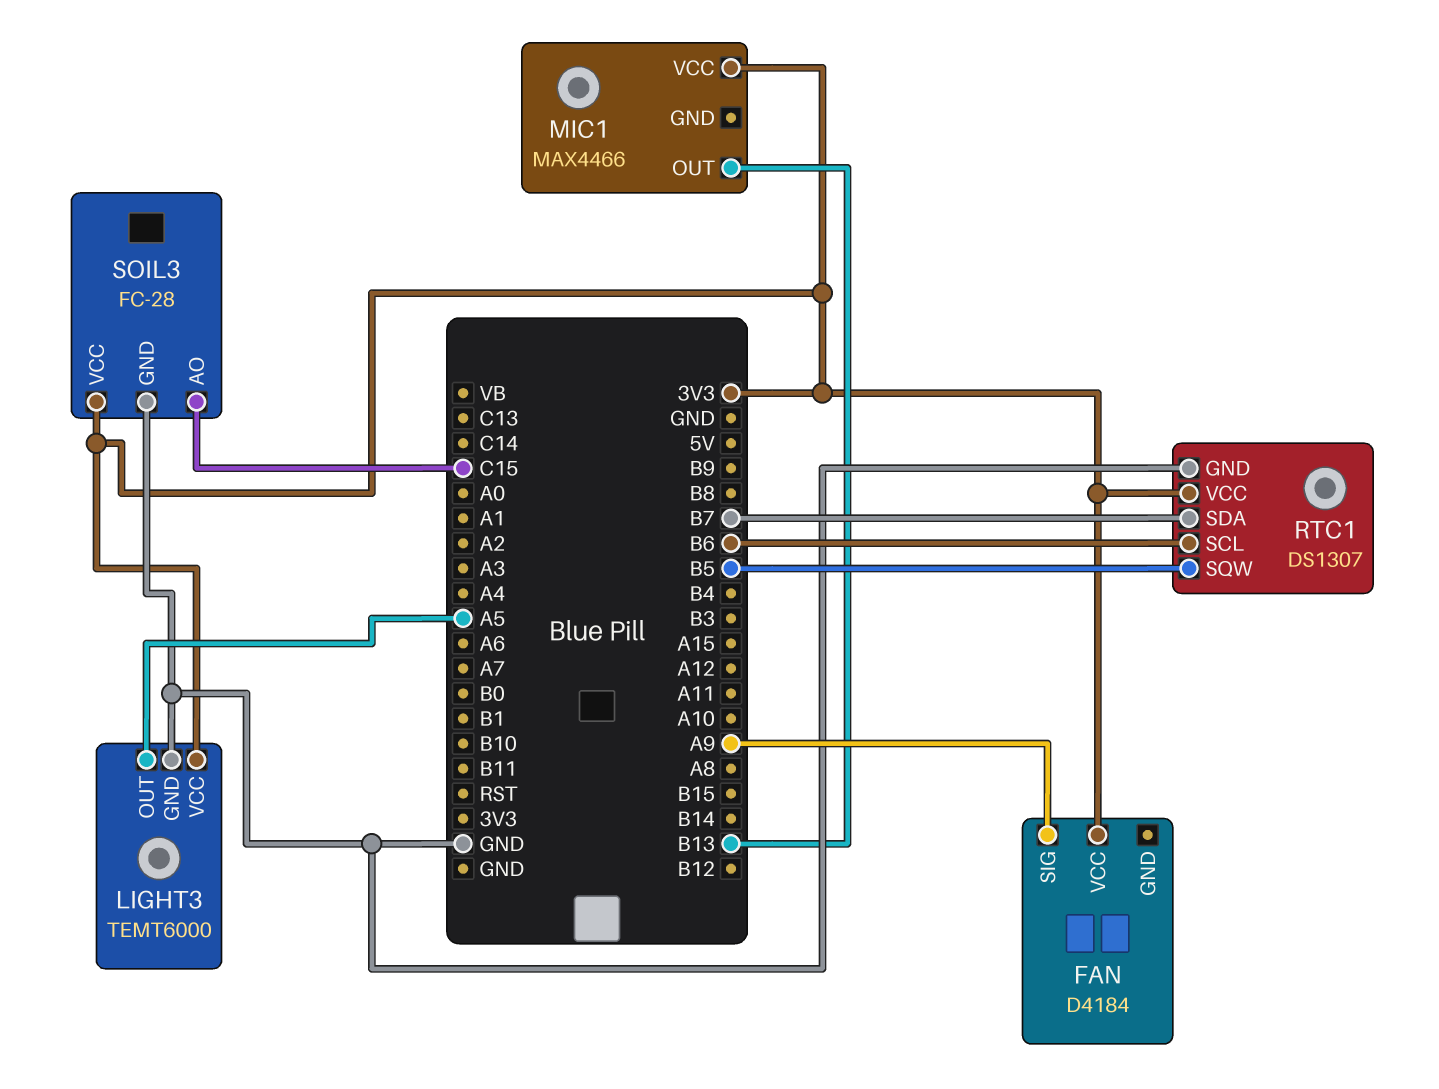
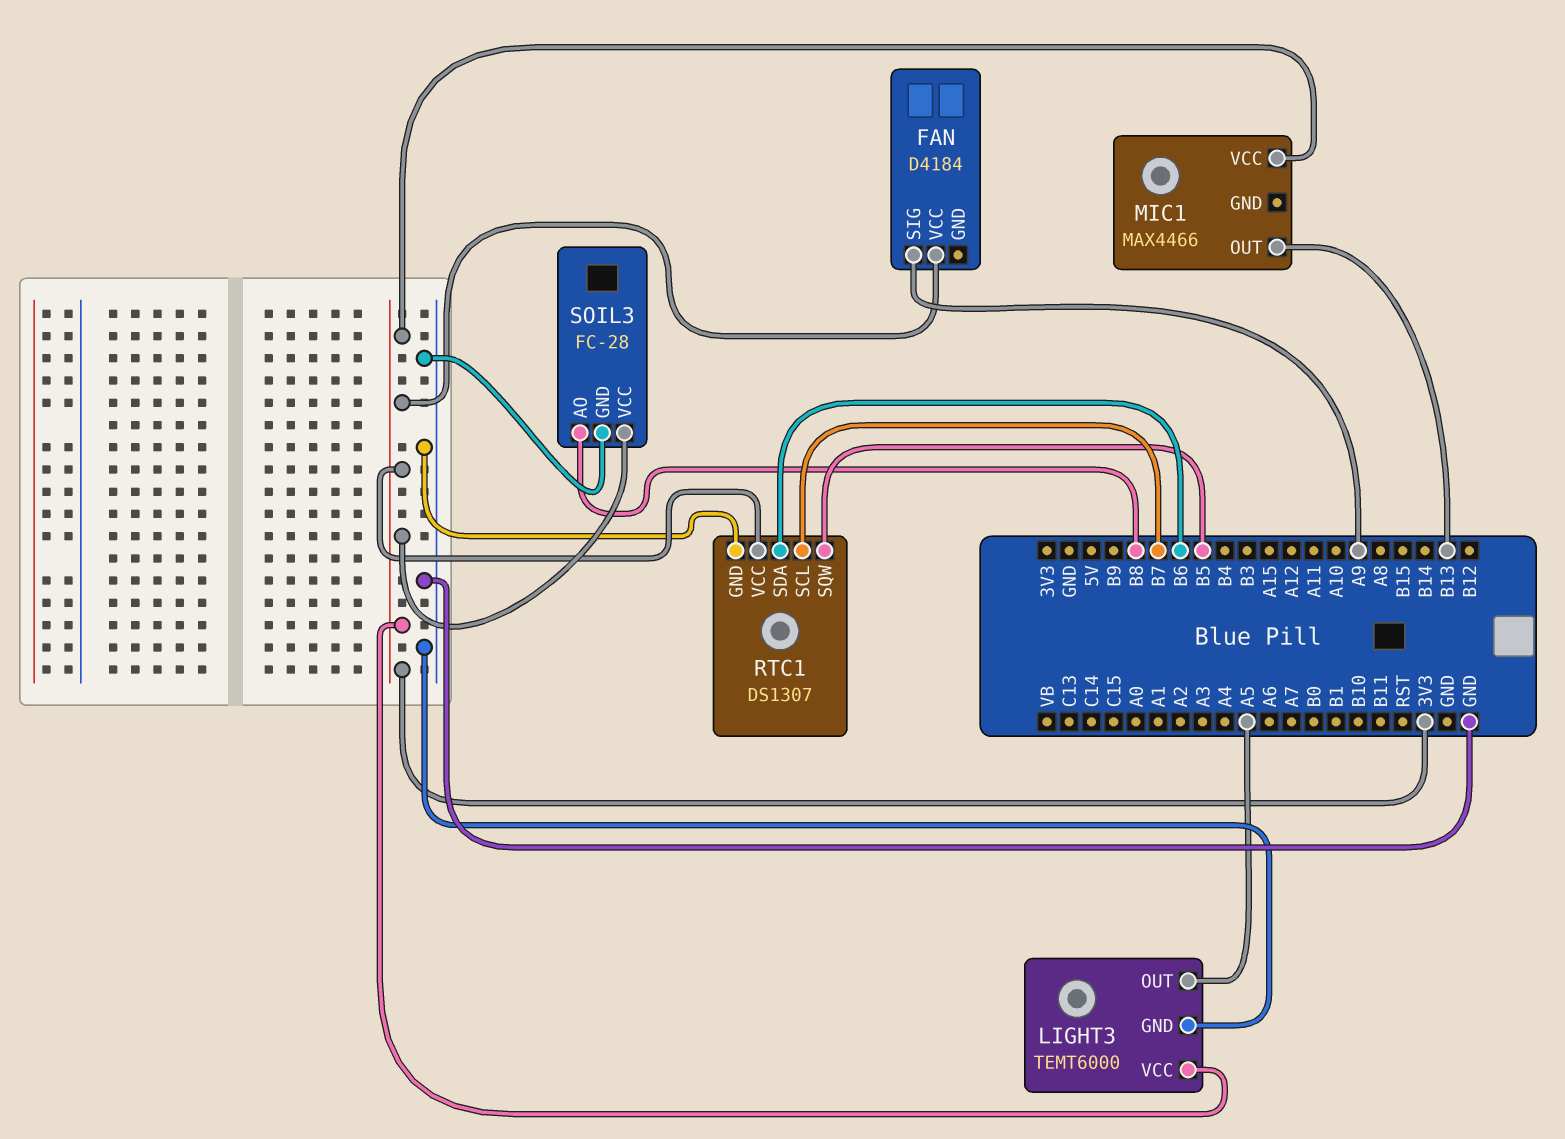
RTC1 pin SCL: B6 -> B7
RTC1 pin SDA: B7 -> B6
SOIL3 pin AO: C15 -> B8

